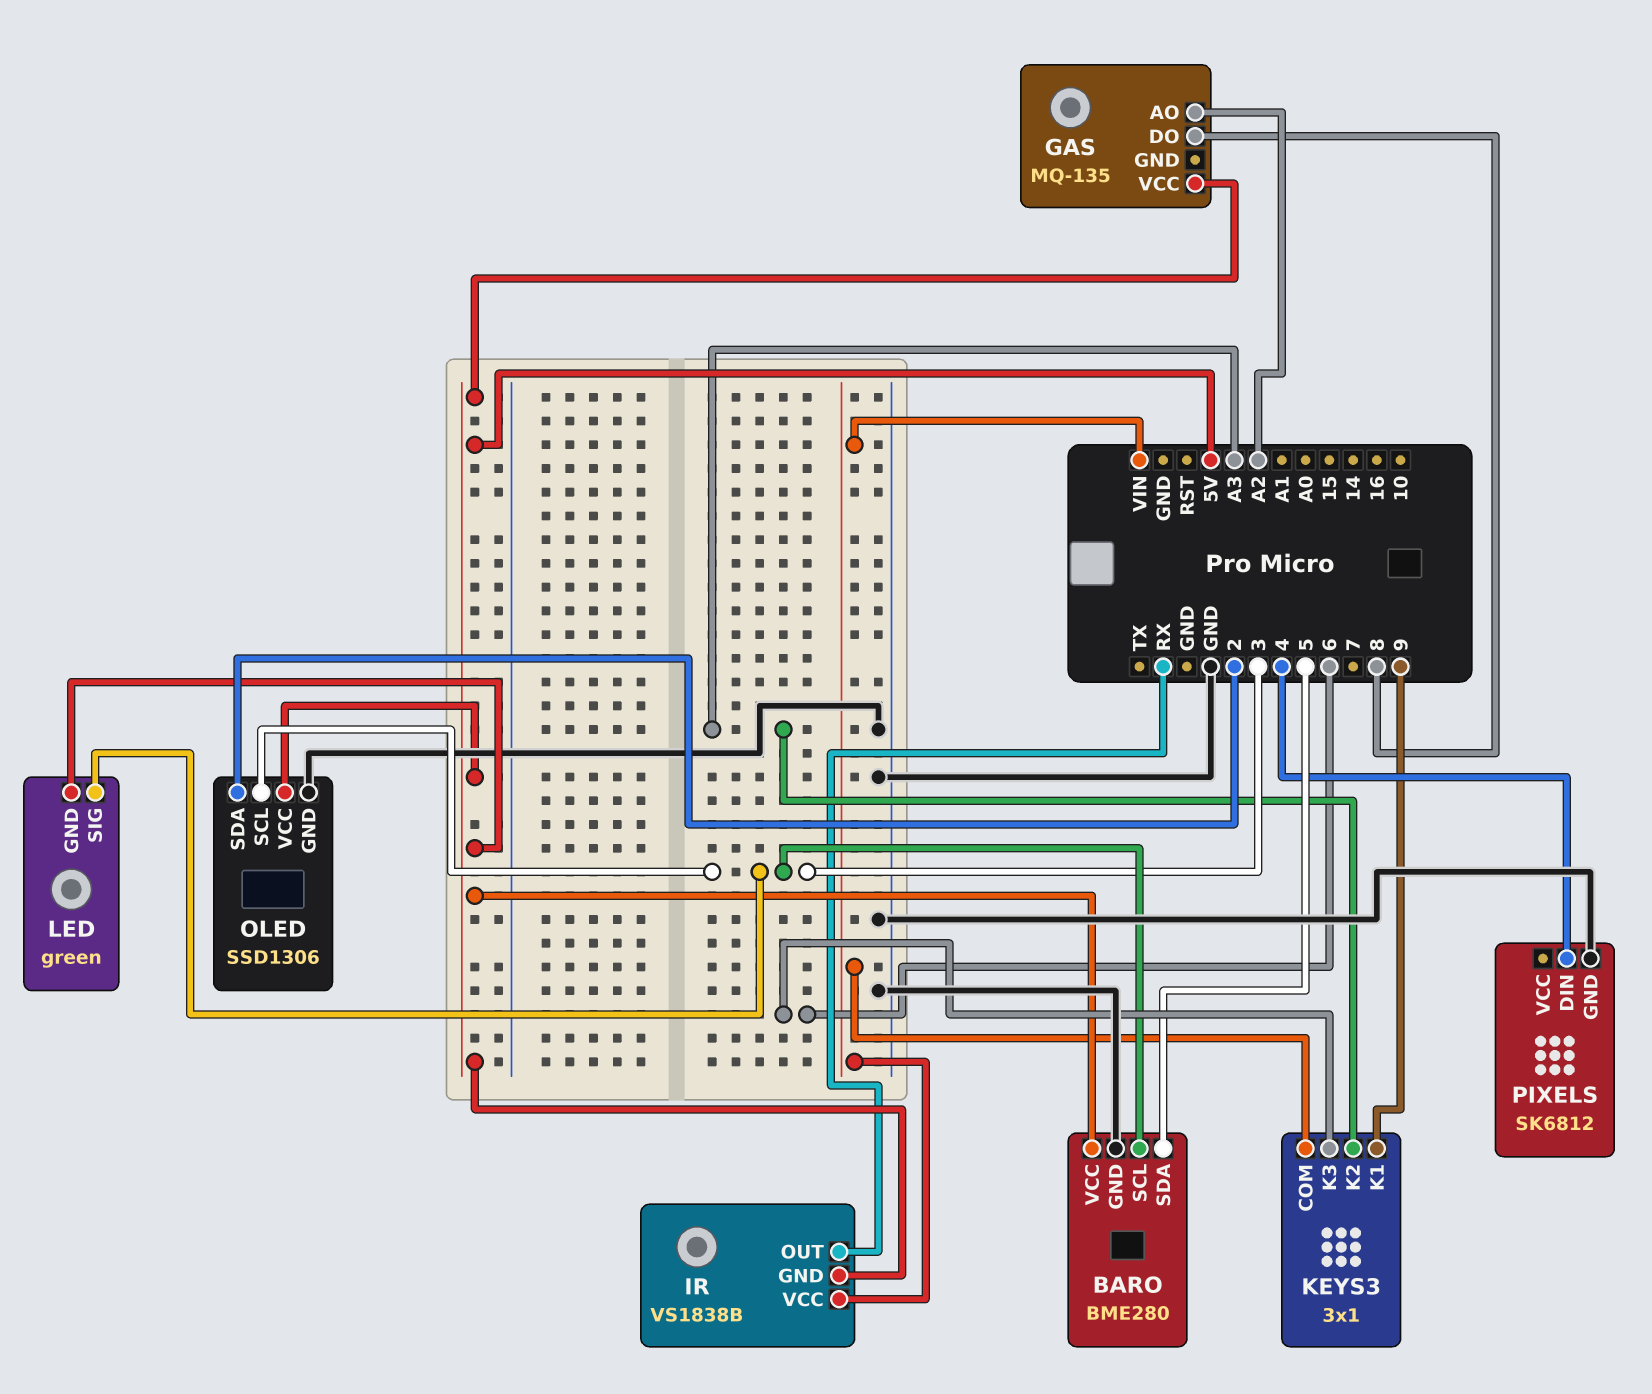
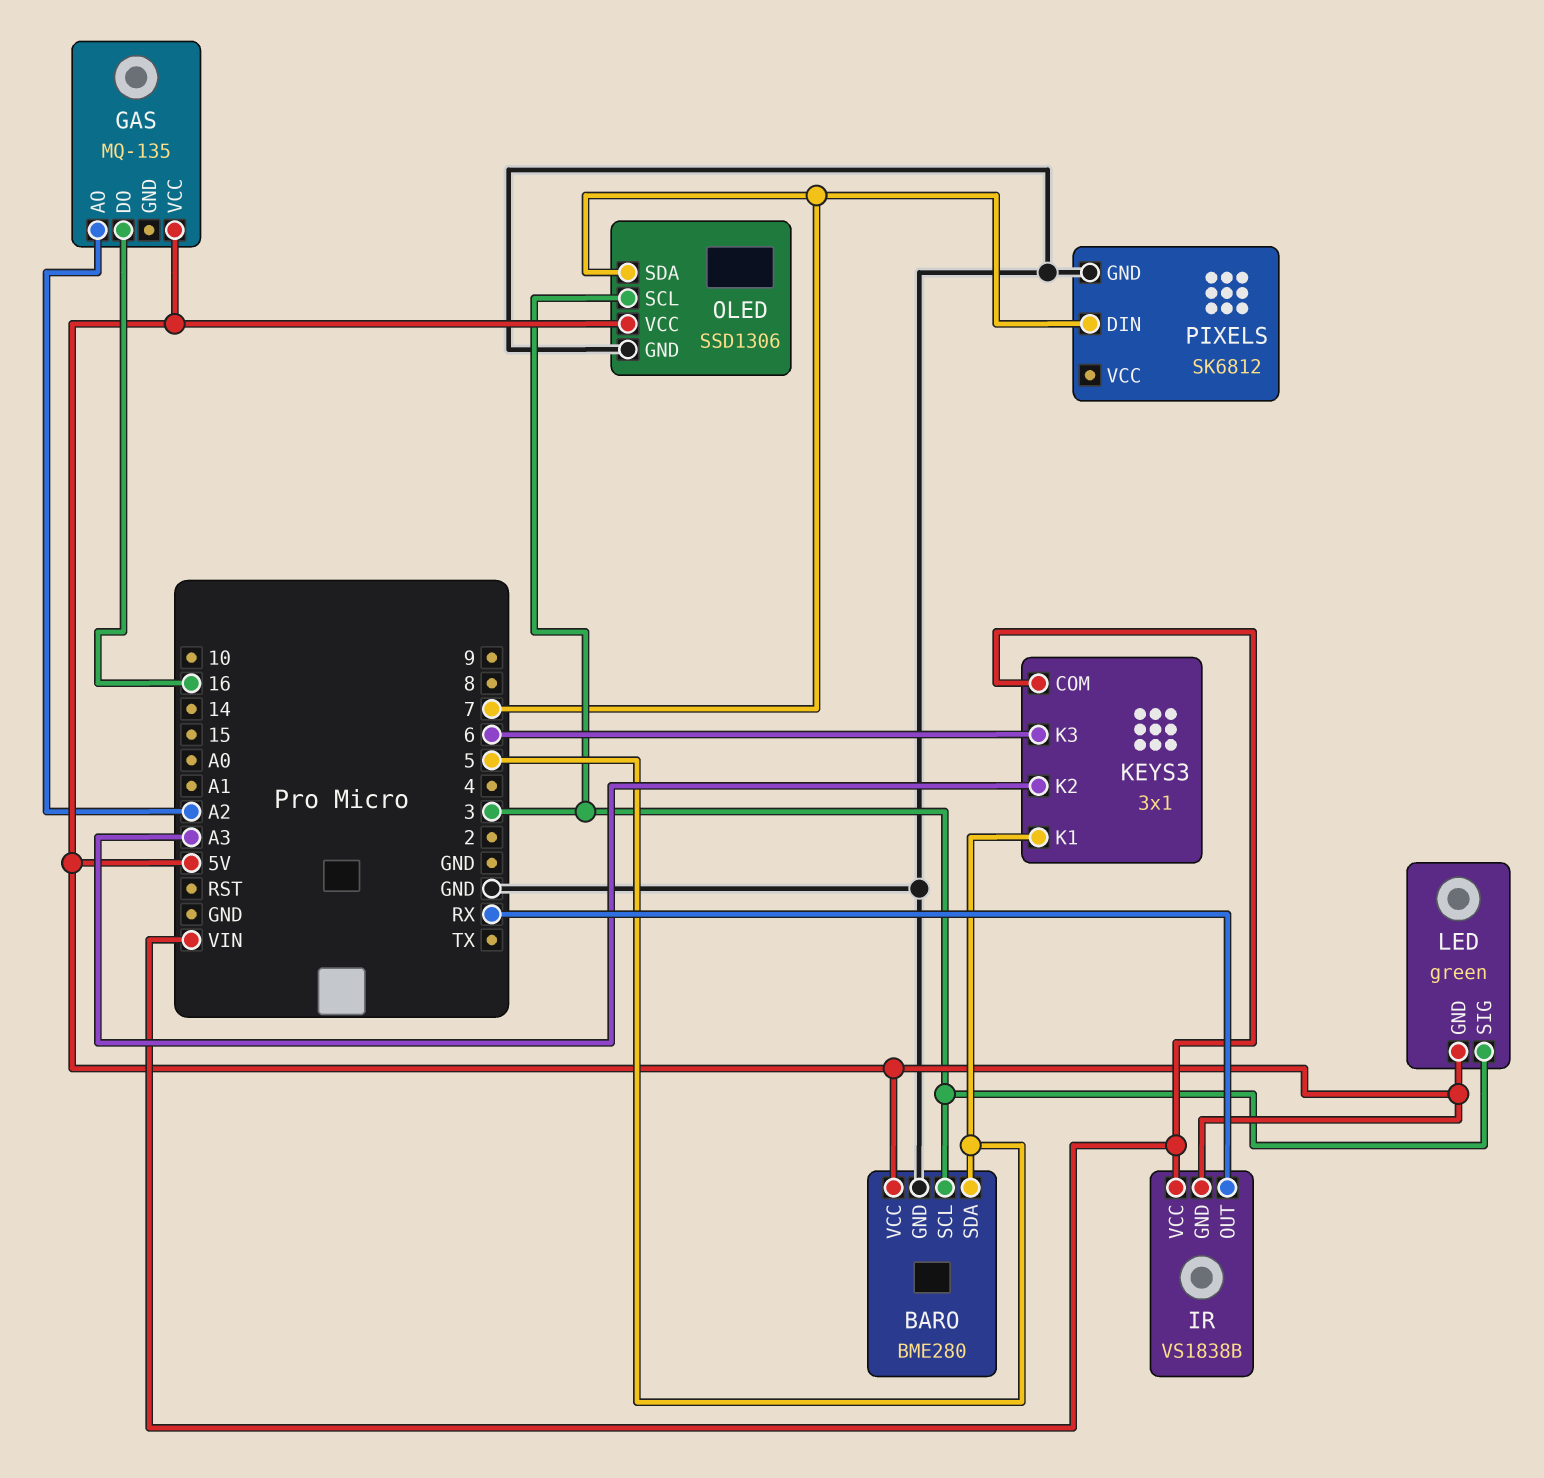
GAS pin DO: 8 -> 16
KEYS3 pin K1: 9 -> 5
OLED pin SDA: 2 -> 7
PIXELS pin DIN: 4 -> 7

